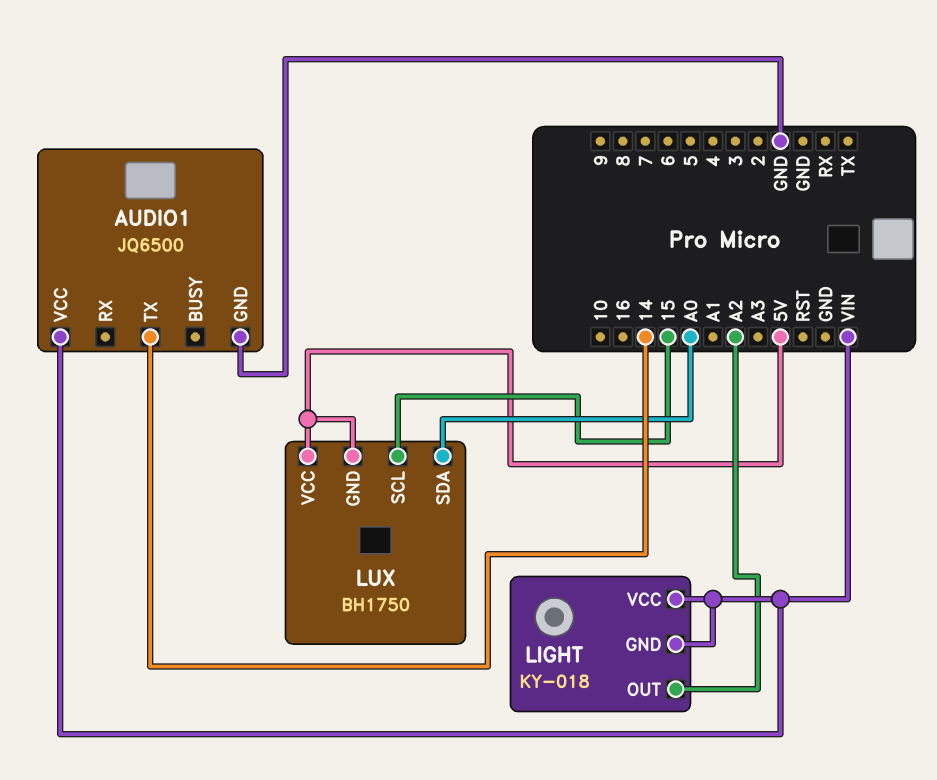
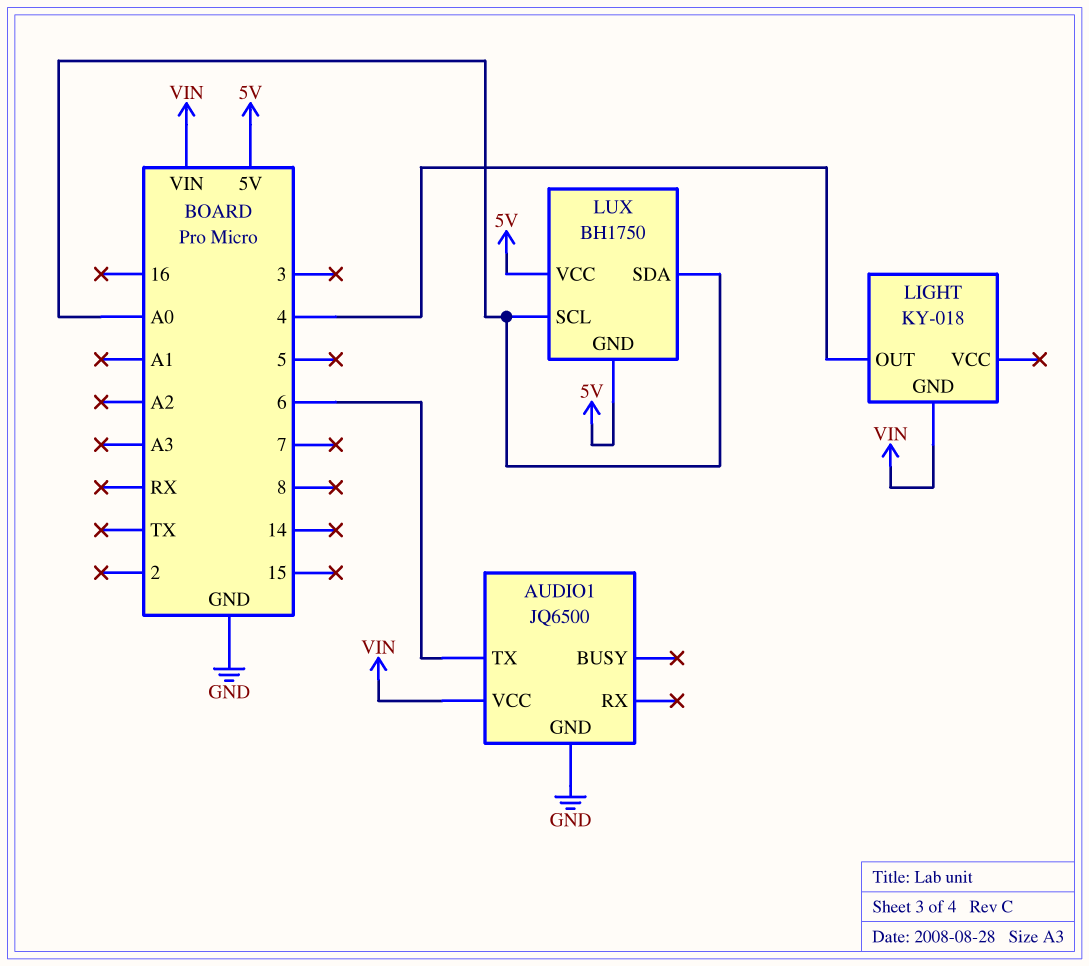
AUDIO1 pin TX: 14 -> 6
LIGHT pin OUT: A2 -> 4
LIGHT pin VCC: VIN -> none
LUX pin SCL: 15 -> A0

